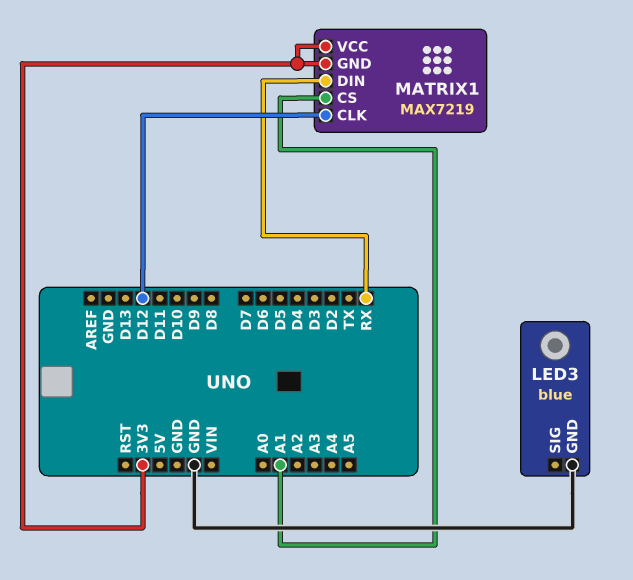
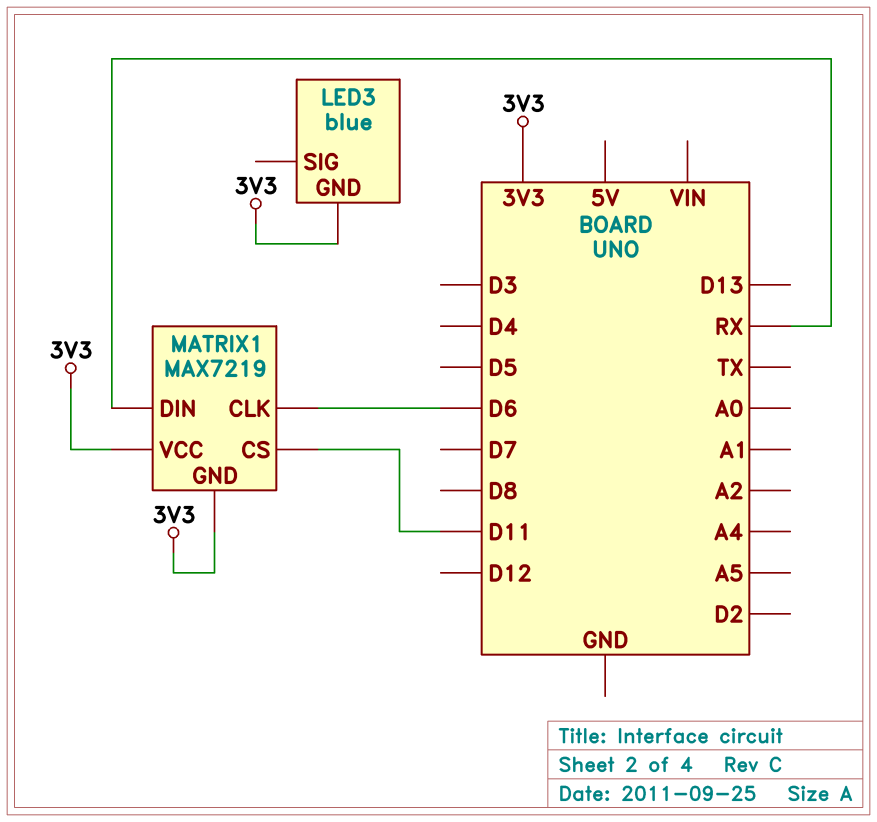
LED3 pin GND: GND -> 3V3
MATRIX1 pin CLK: D12 -> D6
MATRIX1 pin CS: A1 -> D11

